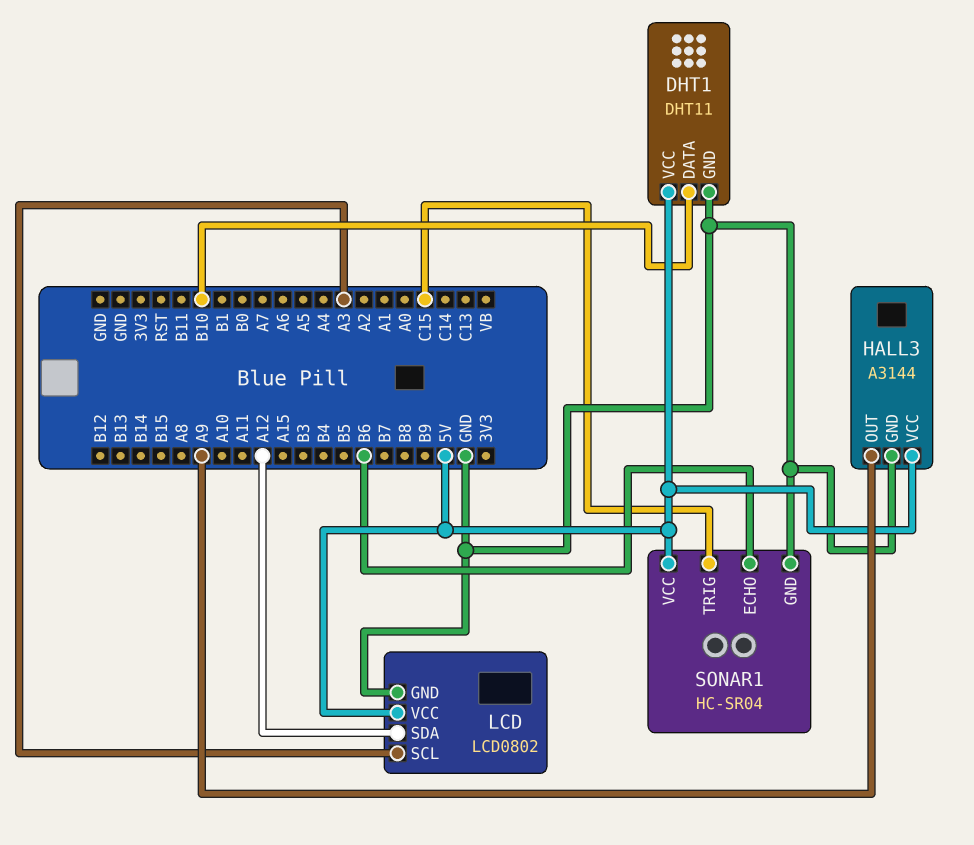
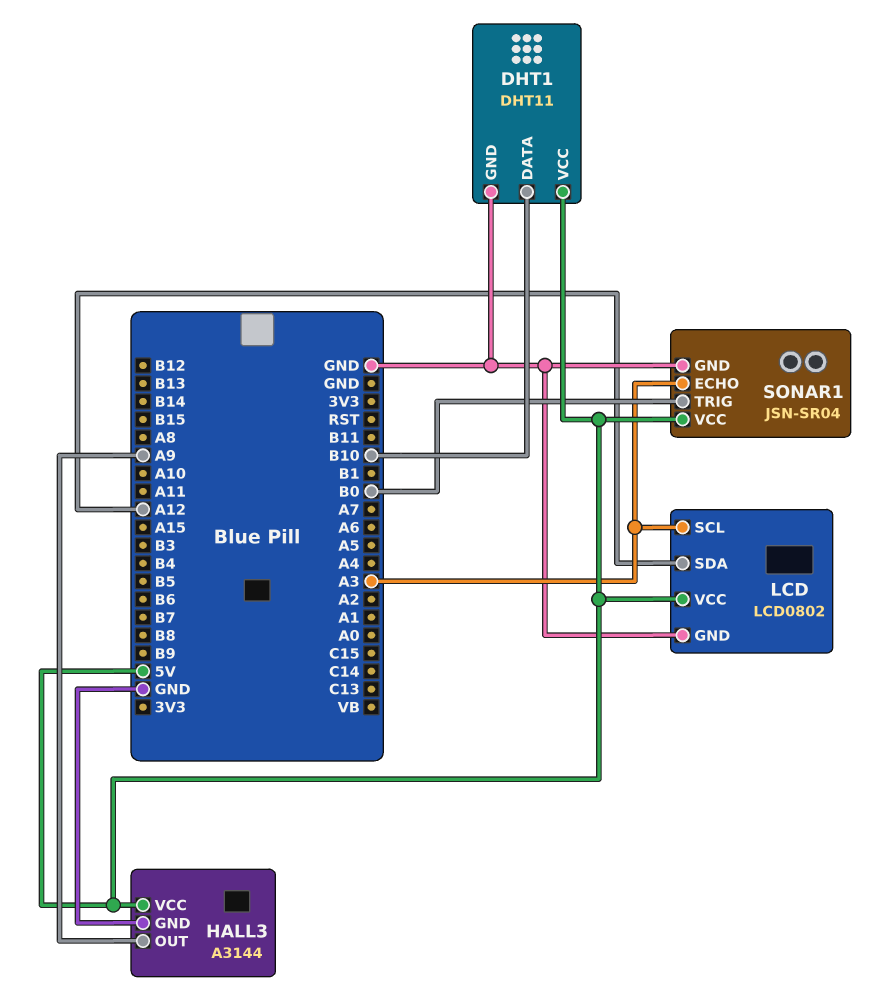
SONAR1: HC-SR04 -> JSN-SR04
SONAR1 pin ECHO: B6 -> A3
SONAR1 pin TRIG: C15 -> B0

